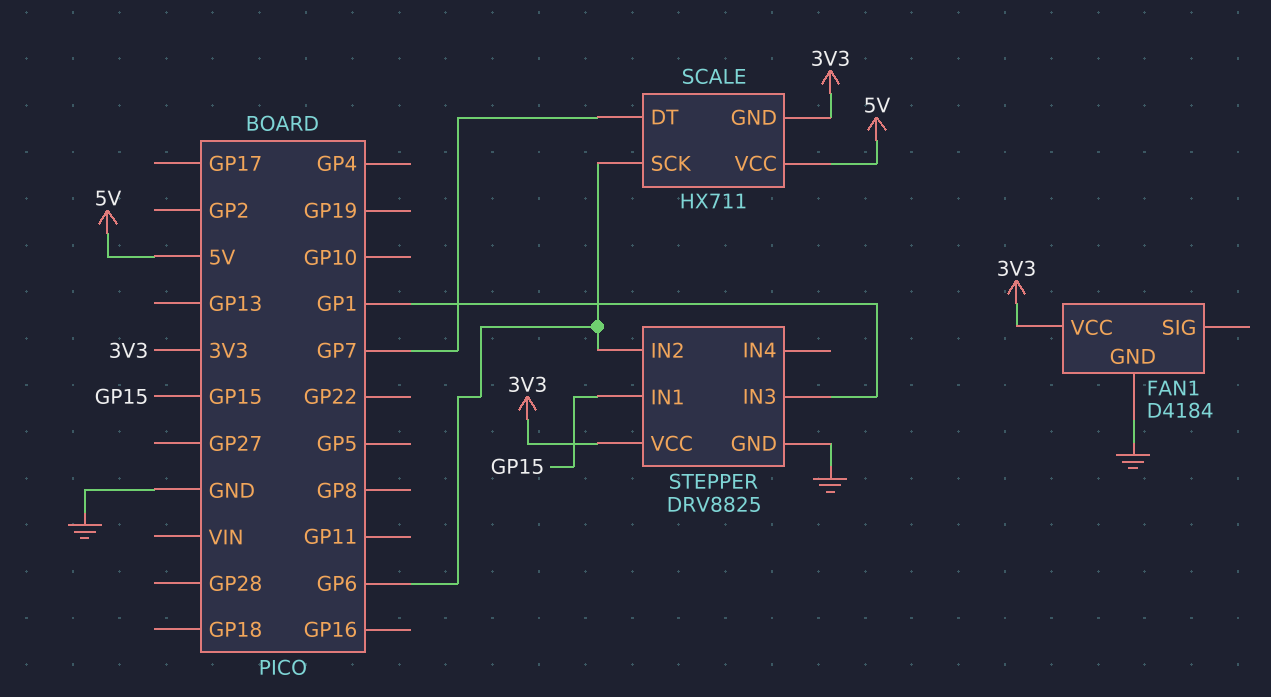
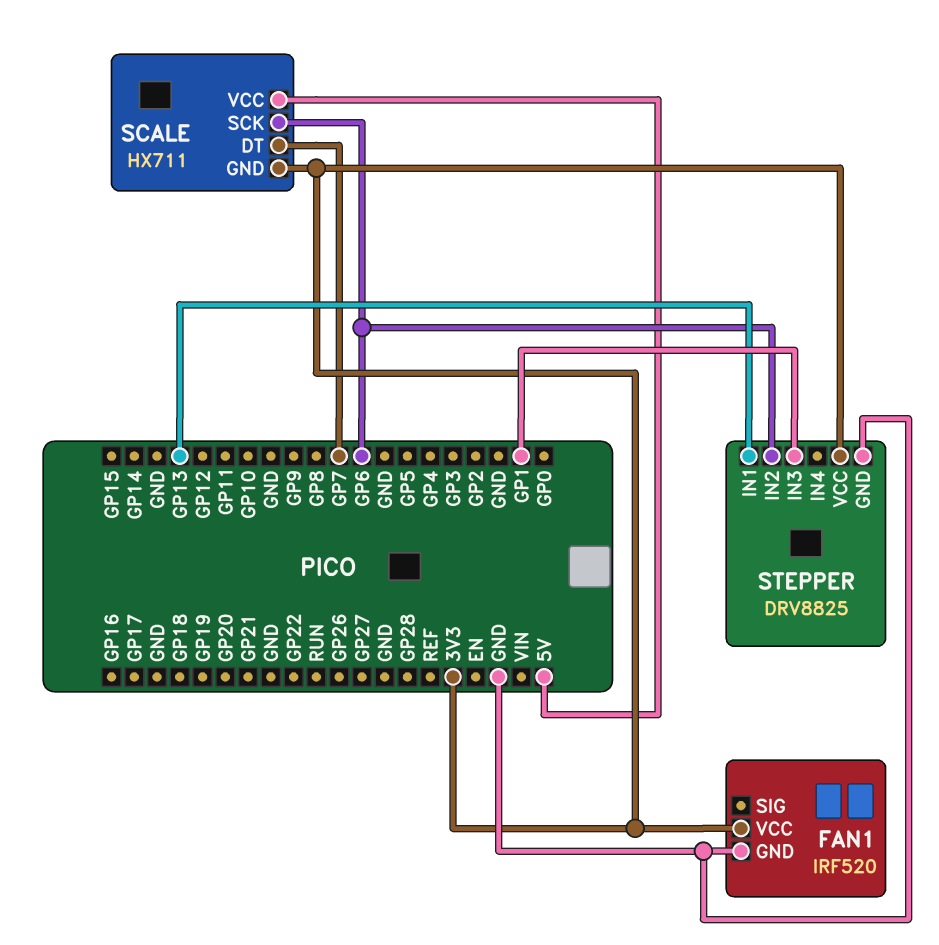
FAN1: D4184 -> IRF520
STEPPER pin IN1: GP15 -> GP13

